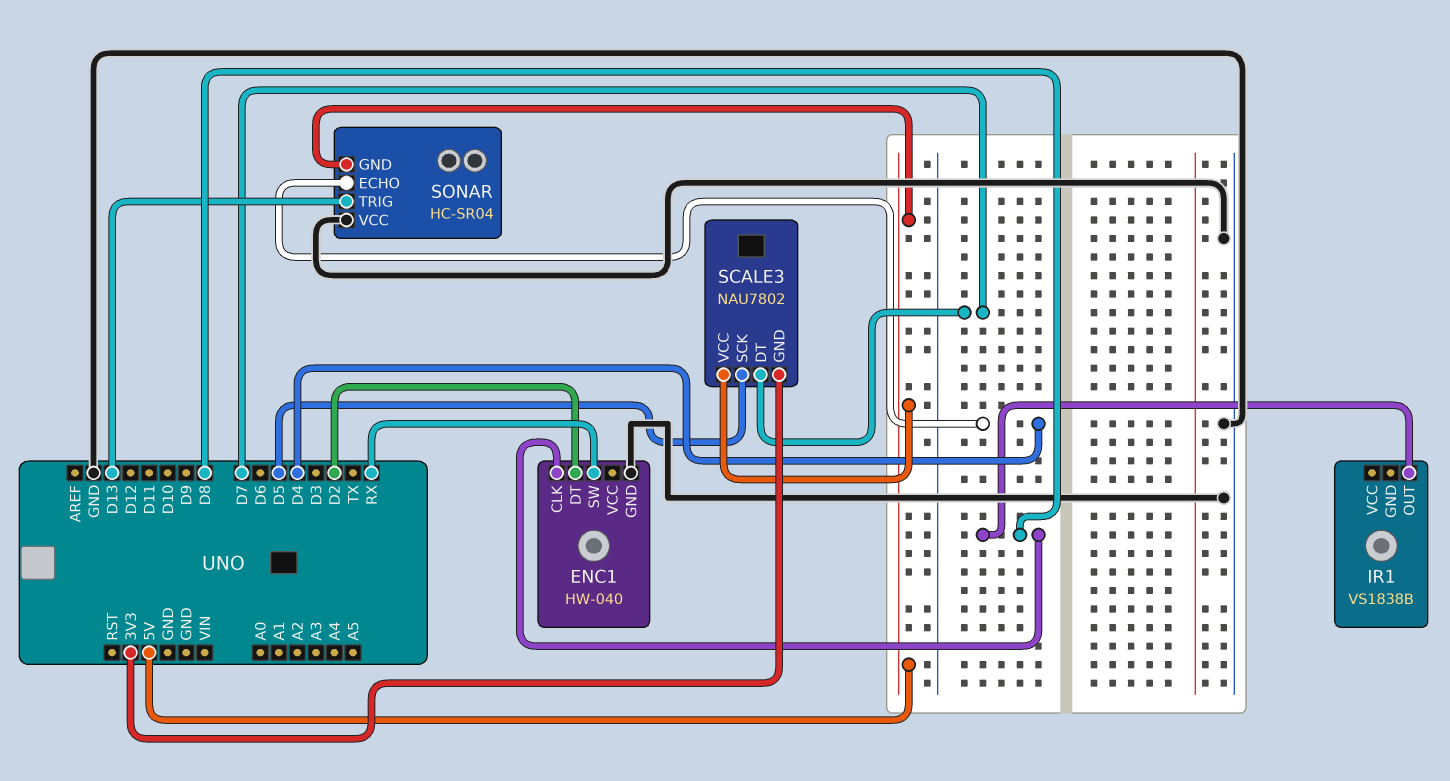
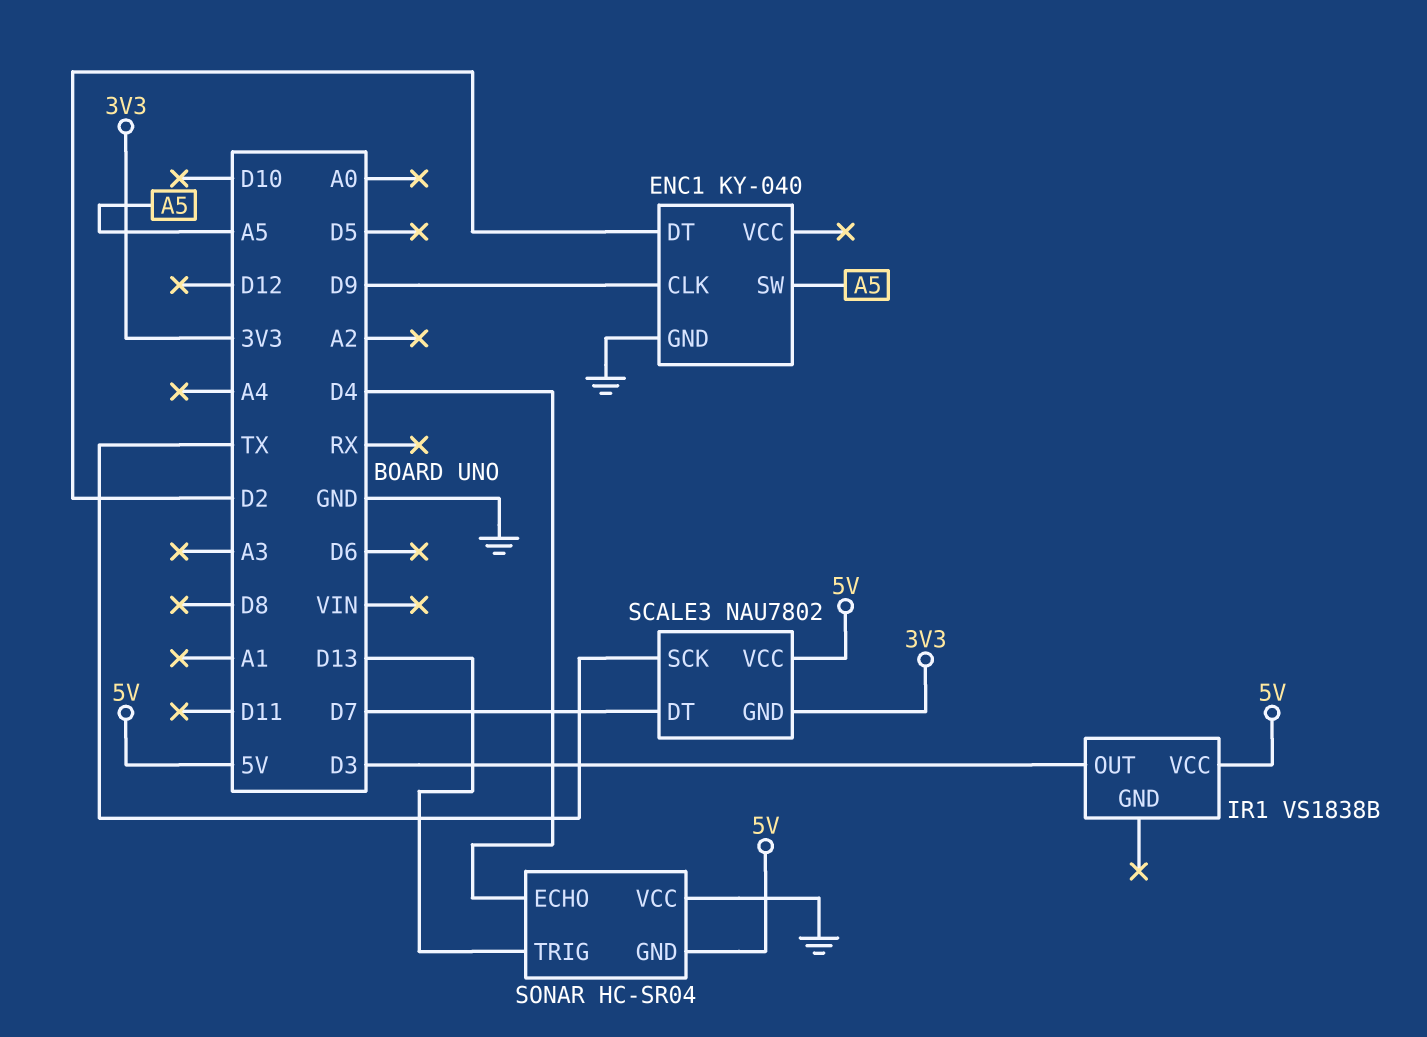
ENC1: HW-040 -> KY-040
ENC1 pin CLK: D8 -> D9
ENC1 pin SW: RX -> A5
IR1 pin OUT: D8 -> D3
IR1 pin VCC: none -> 5V
SCALE3 pin SCK: D5 -> TX

